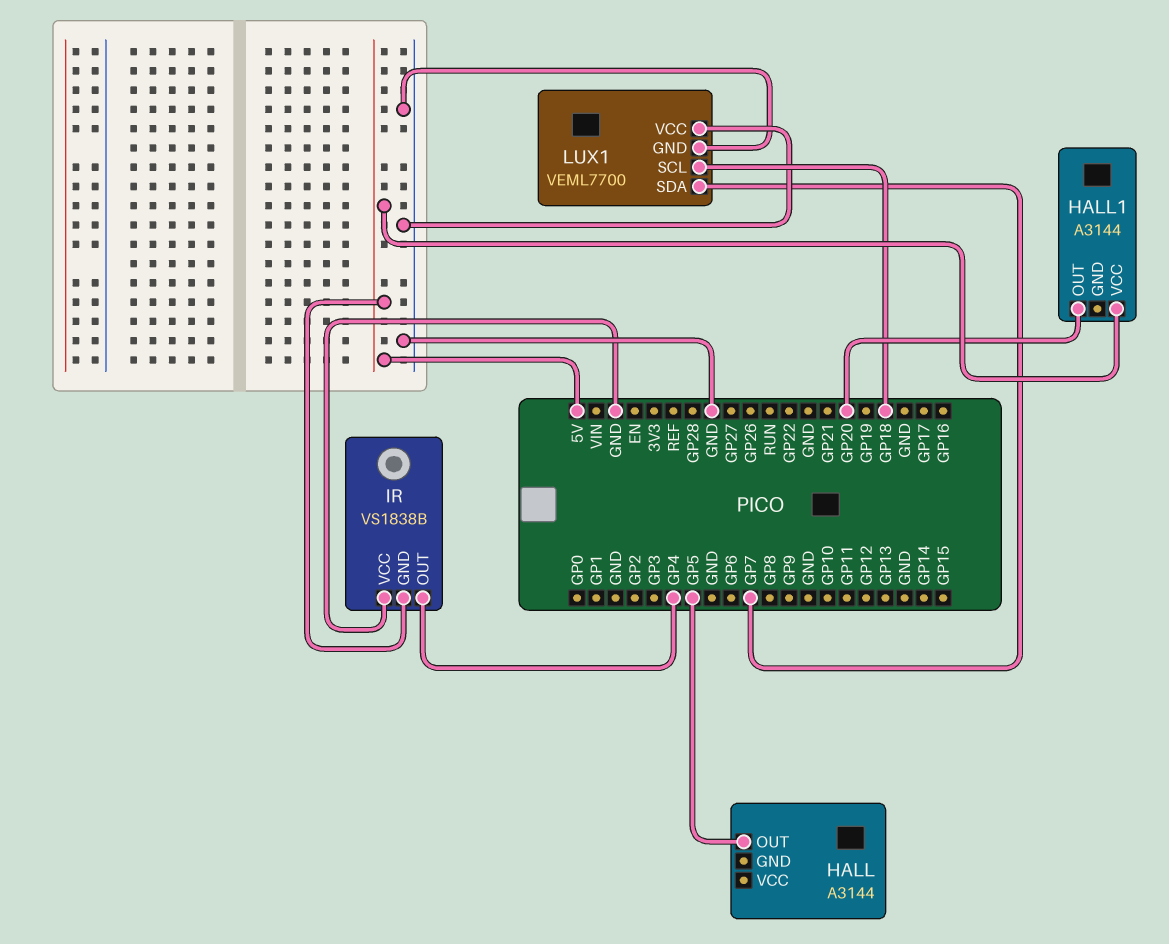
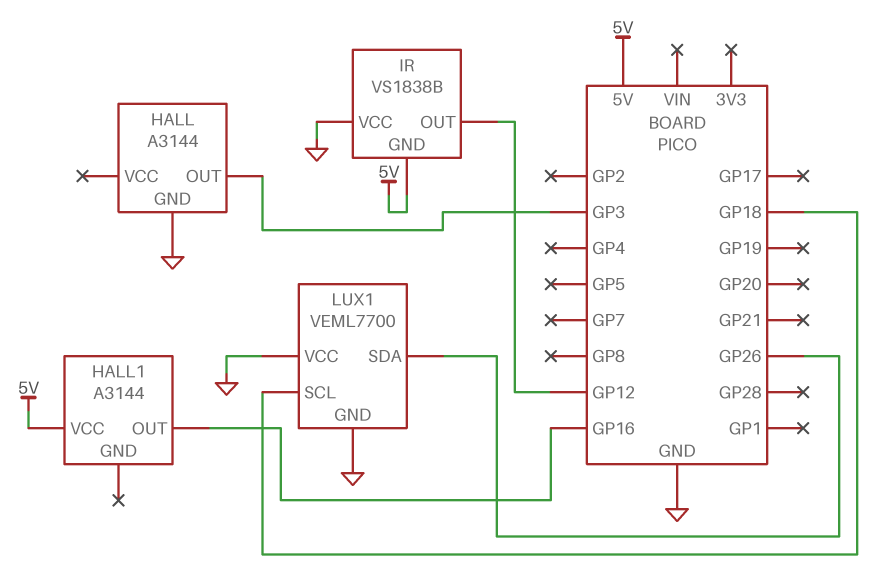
HALL pin GND: none -> GND
HALL pin OUT: GP5 -> GP3
HALL1 pin OUT: GP20 -> GP16
IR pin OUT: GP4 -> GP12
LUX1 pin SDA: GP7 -> GP26

